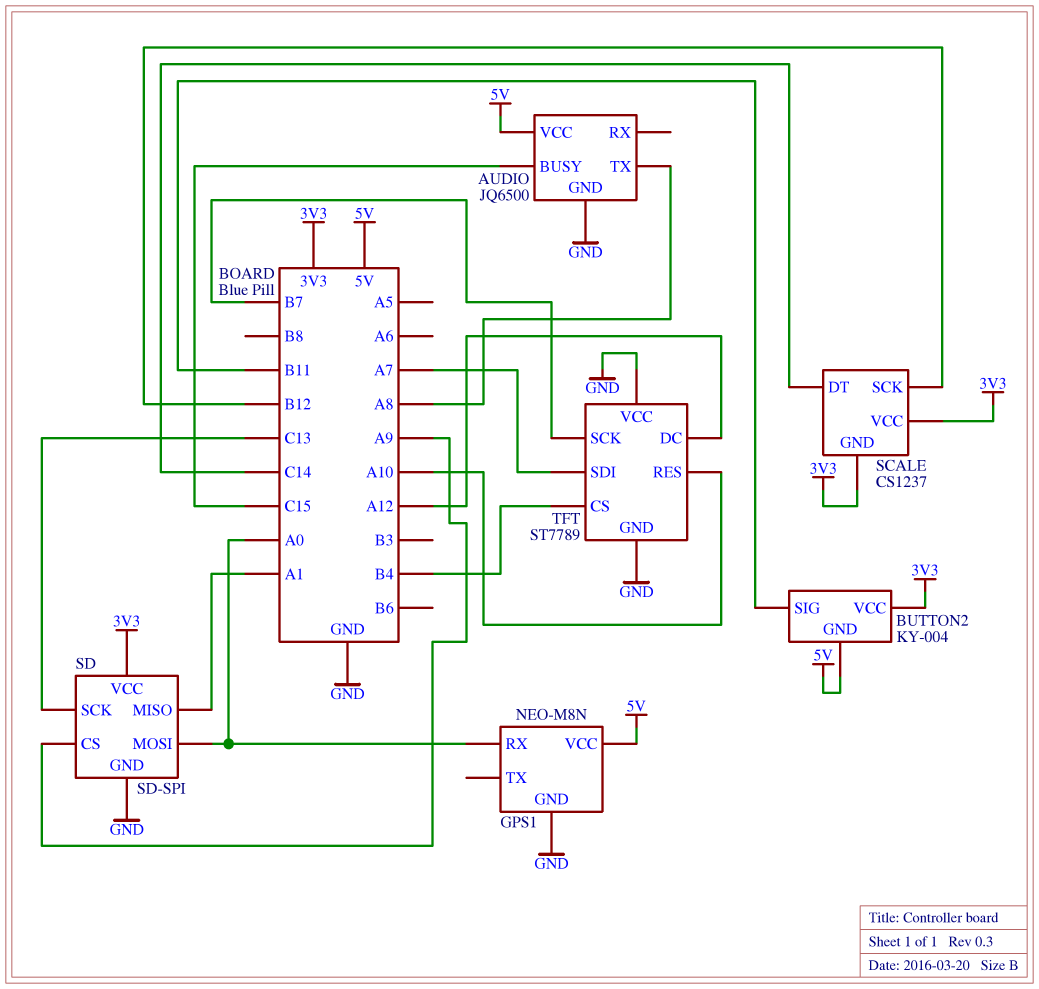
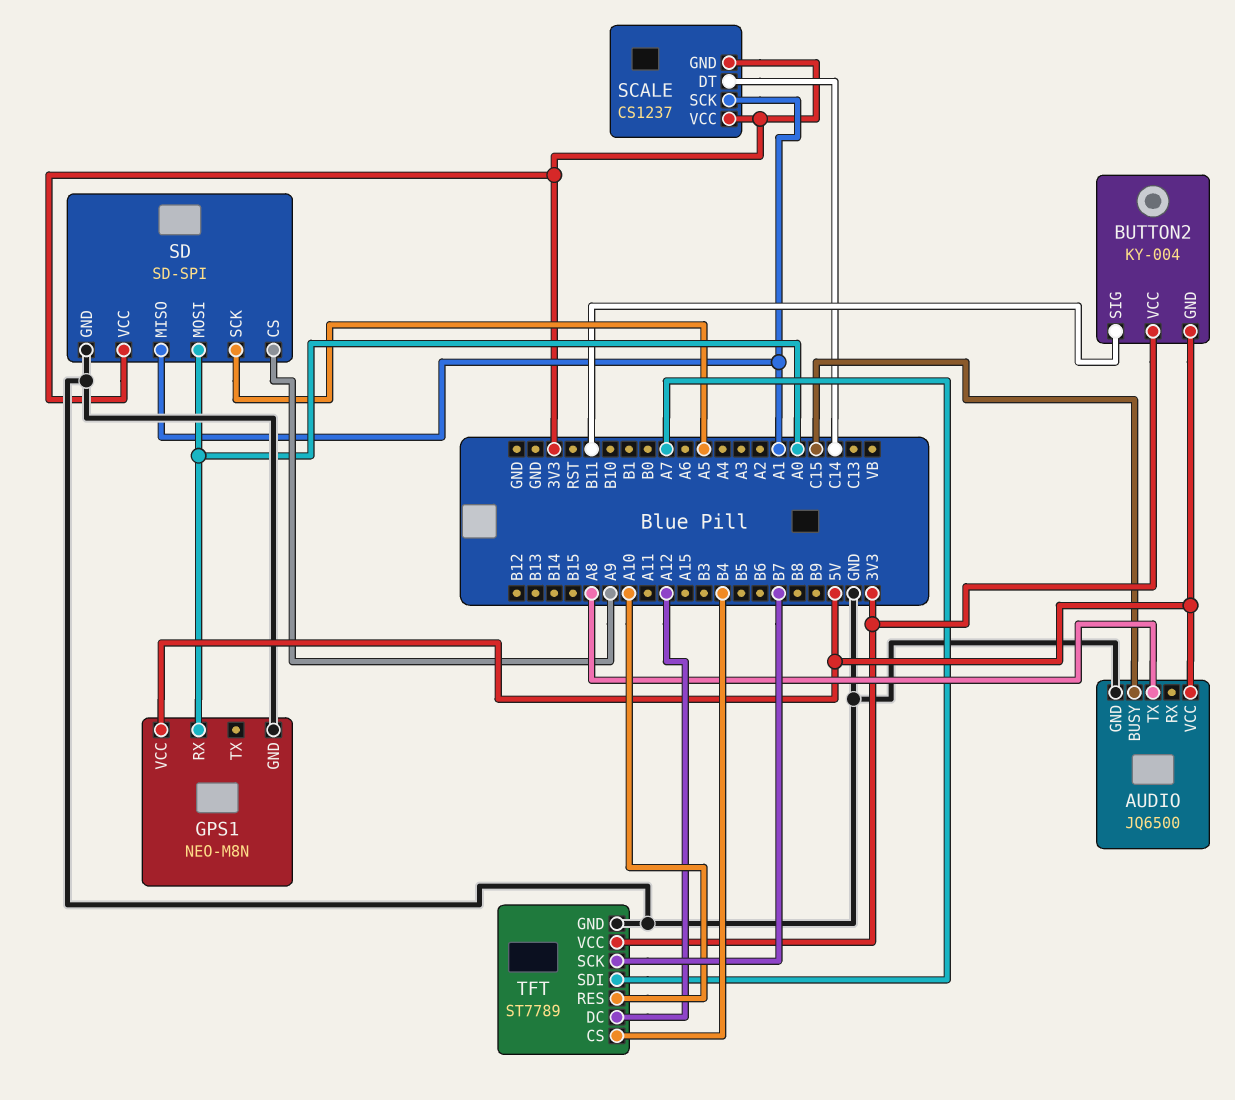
SCALE pin SCK: B12 -> A1
SD pin SCK: C13 -> A5
TFT pin VCC: GND -> 3V3

